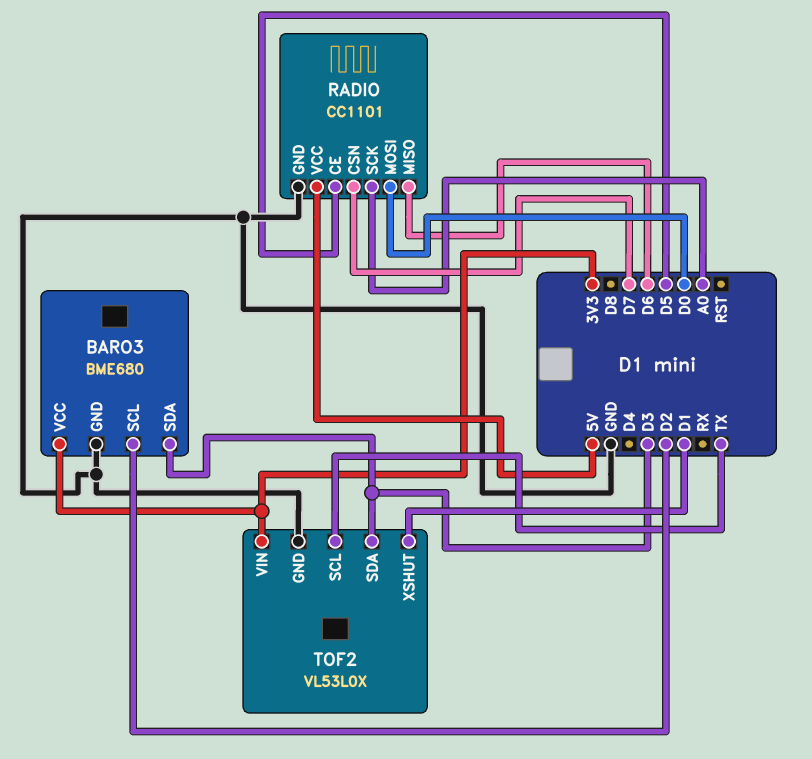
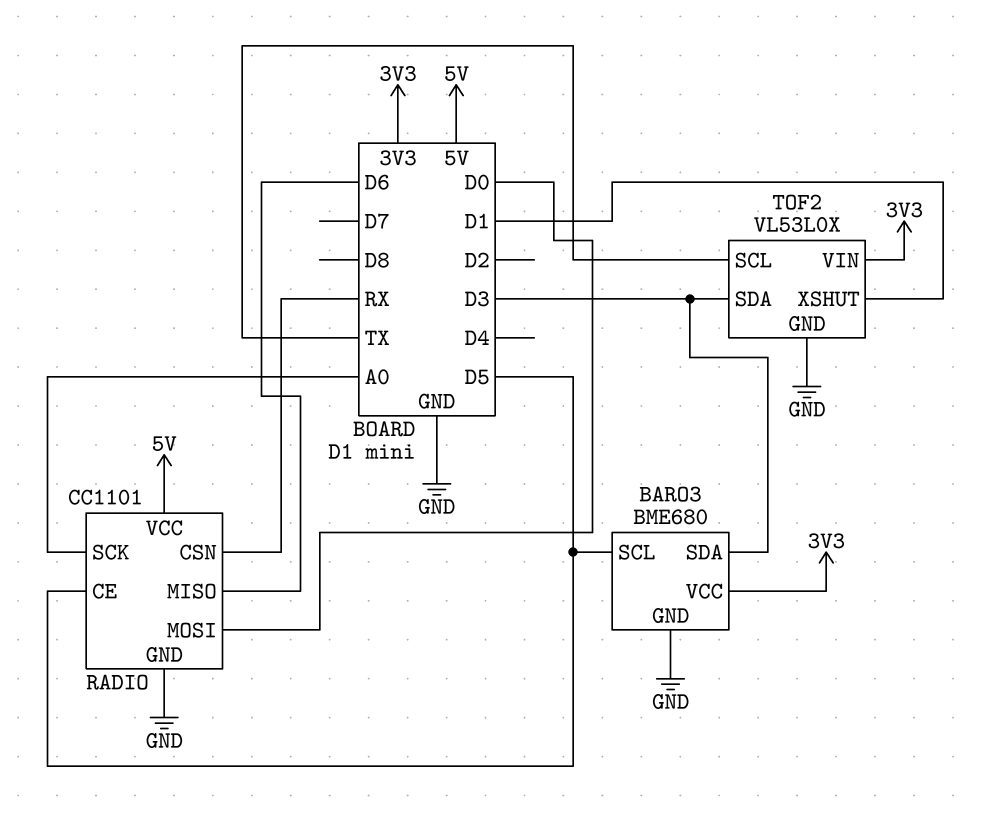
BARO3 pin SCL: D2 -> D5
RADIO pin CSN: D7 -> RX

